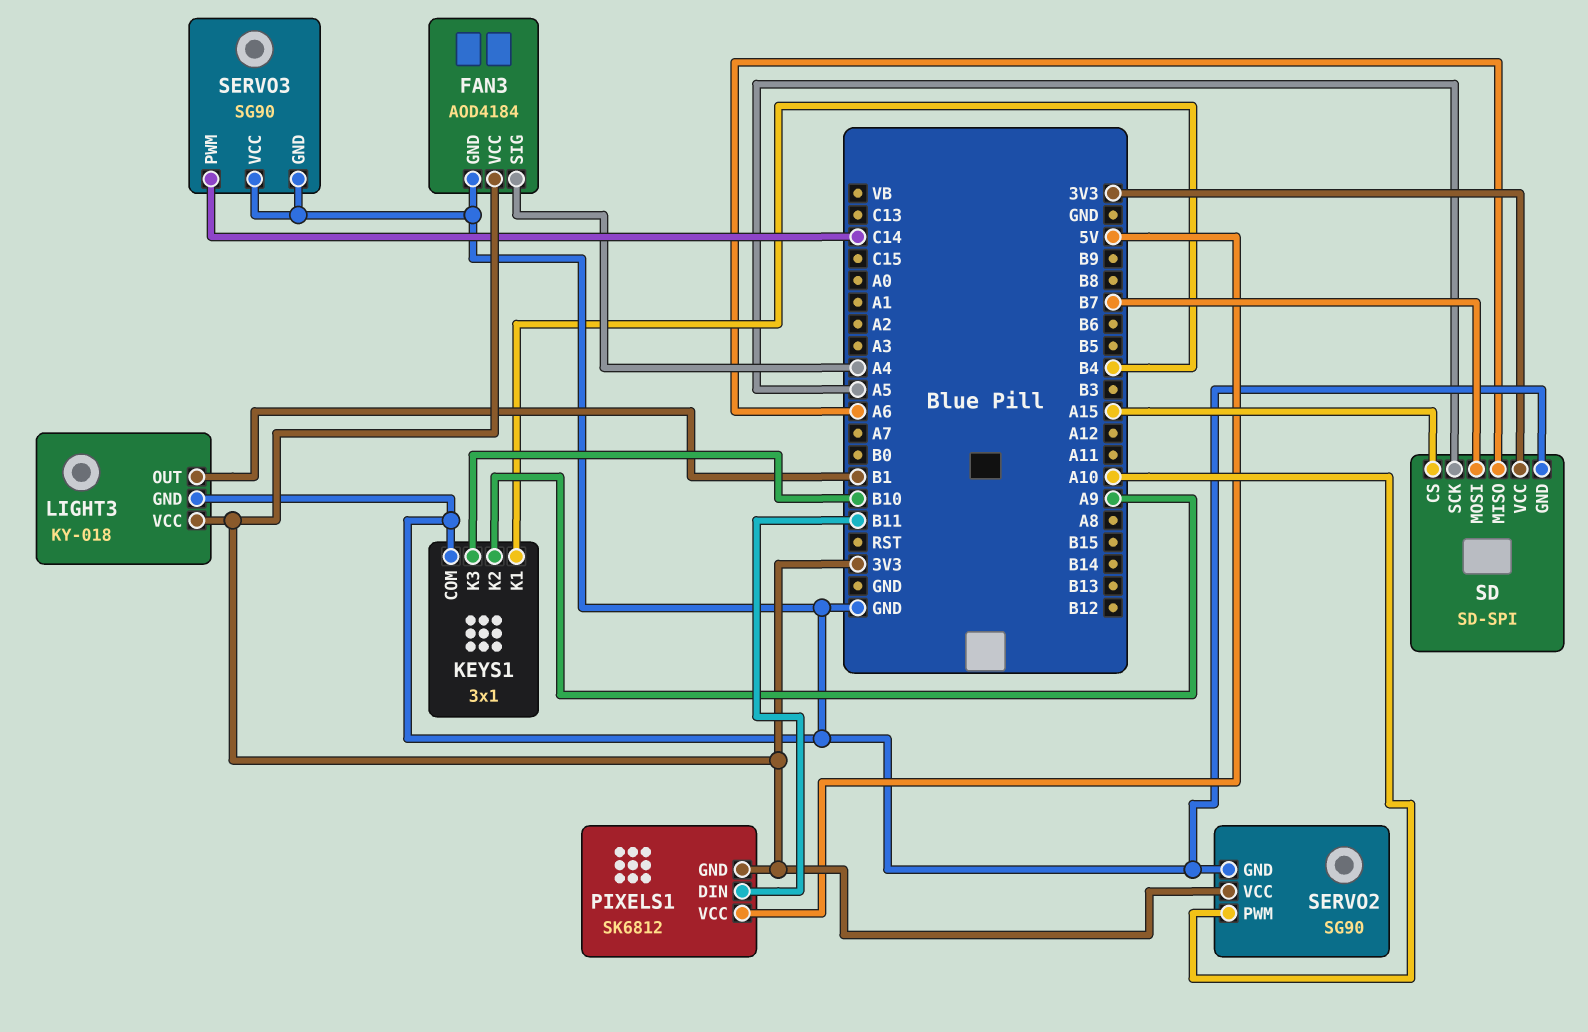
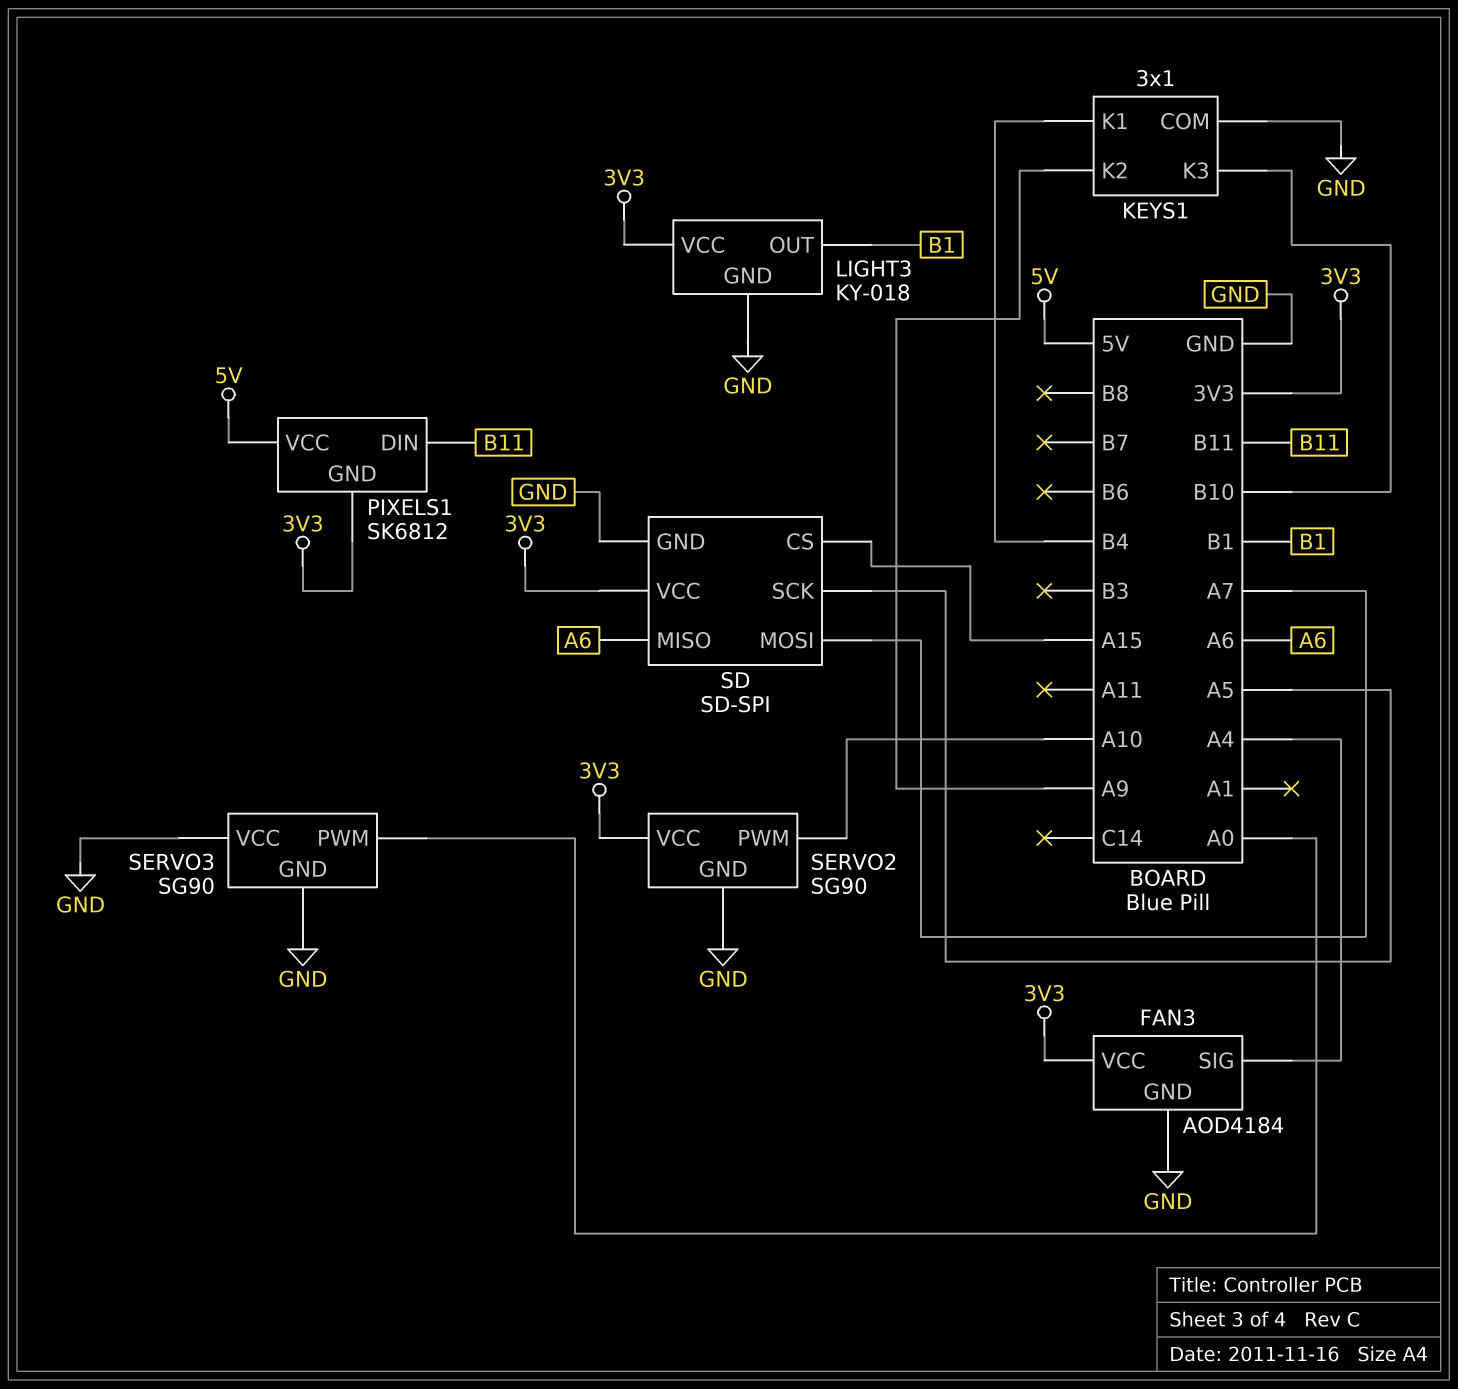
SD pin MOSI: B7 -> A7
SERVO3 pin PWM: C14 -> A0

